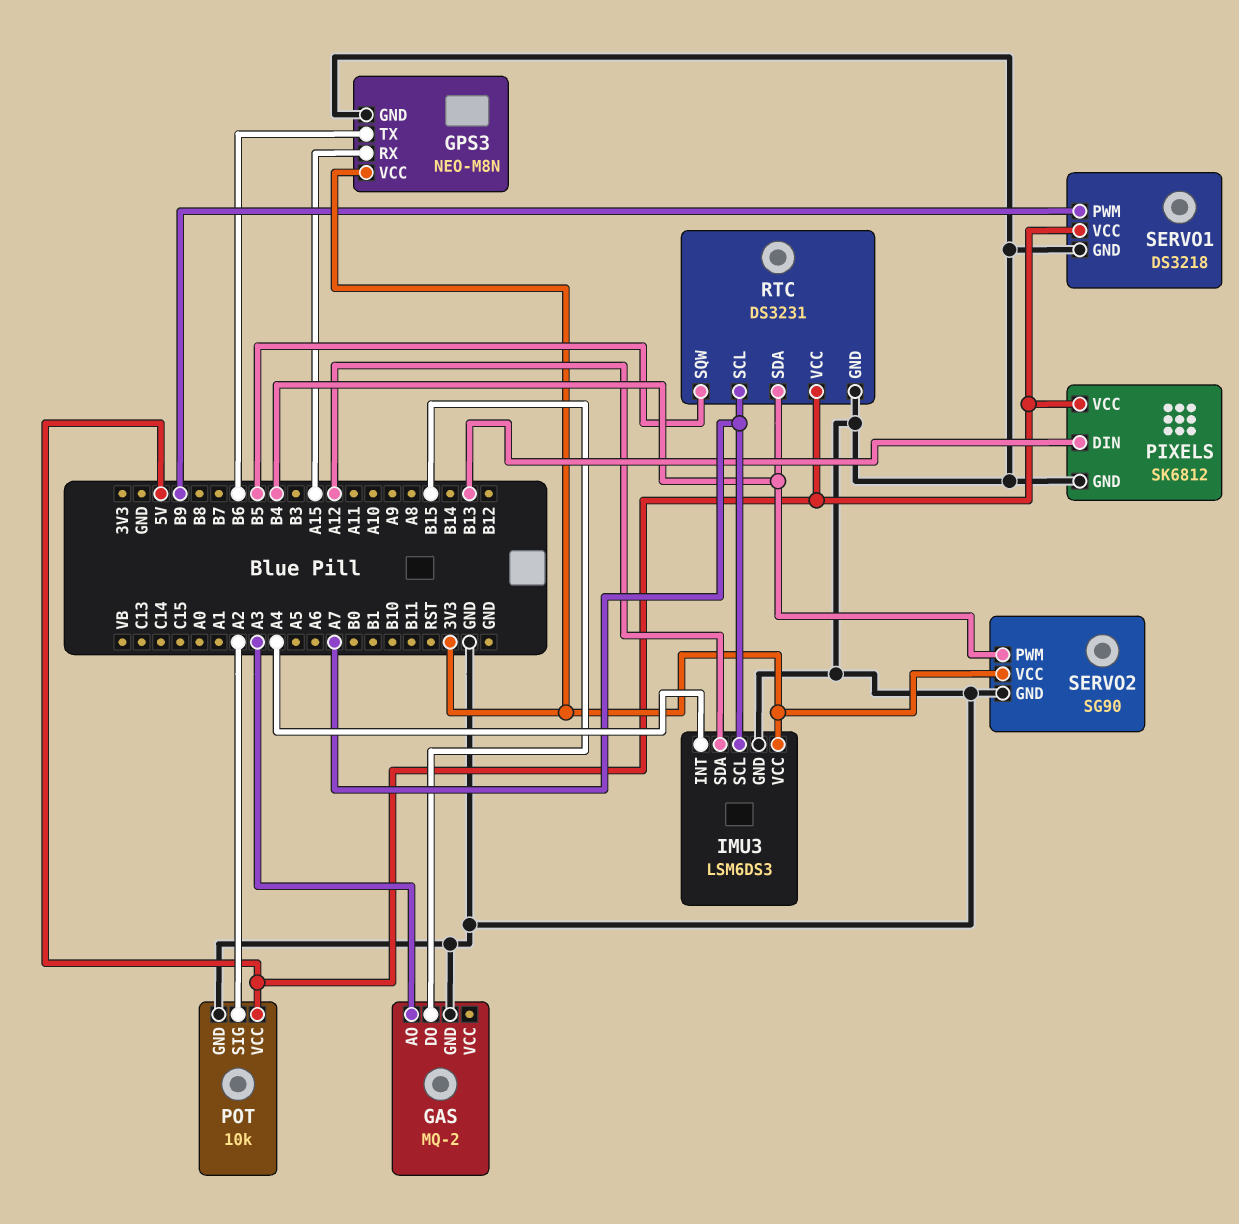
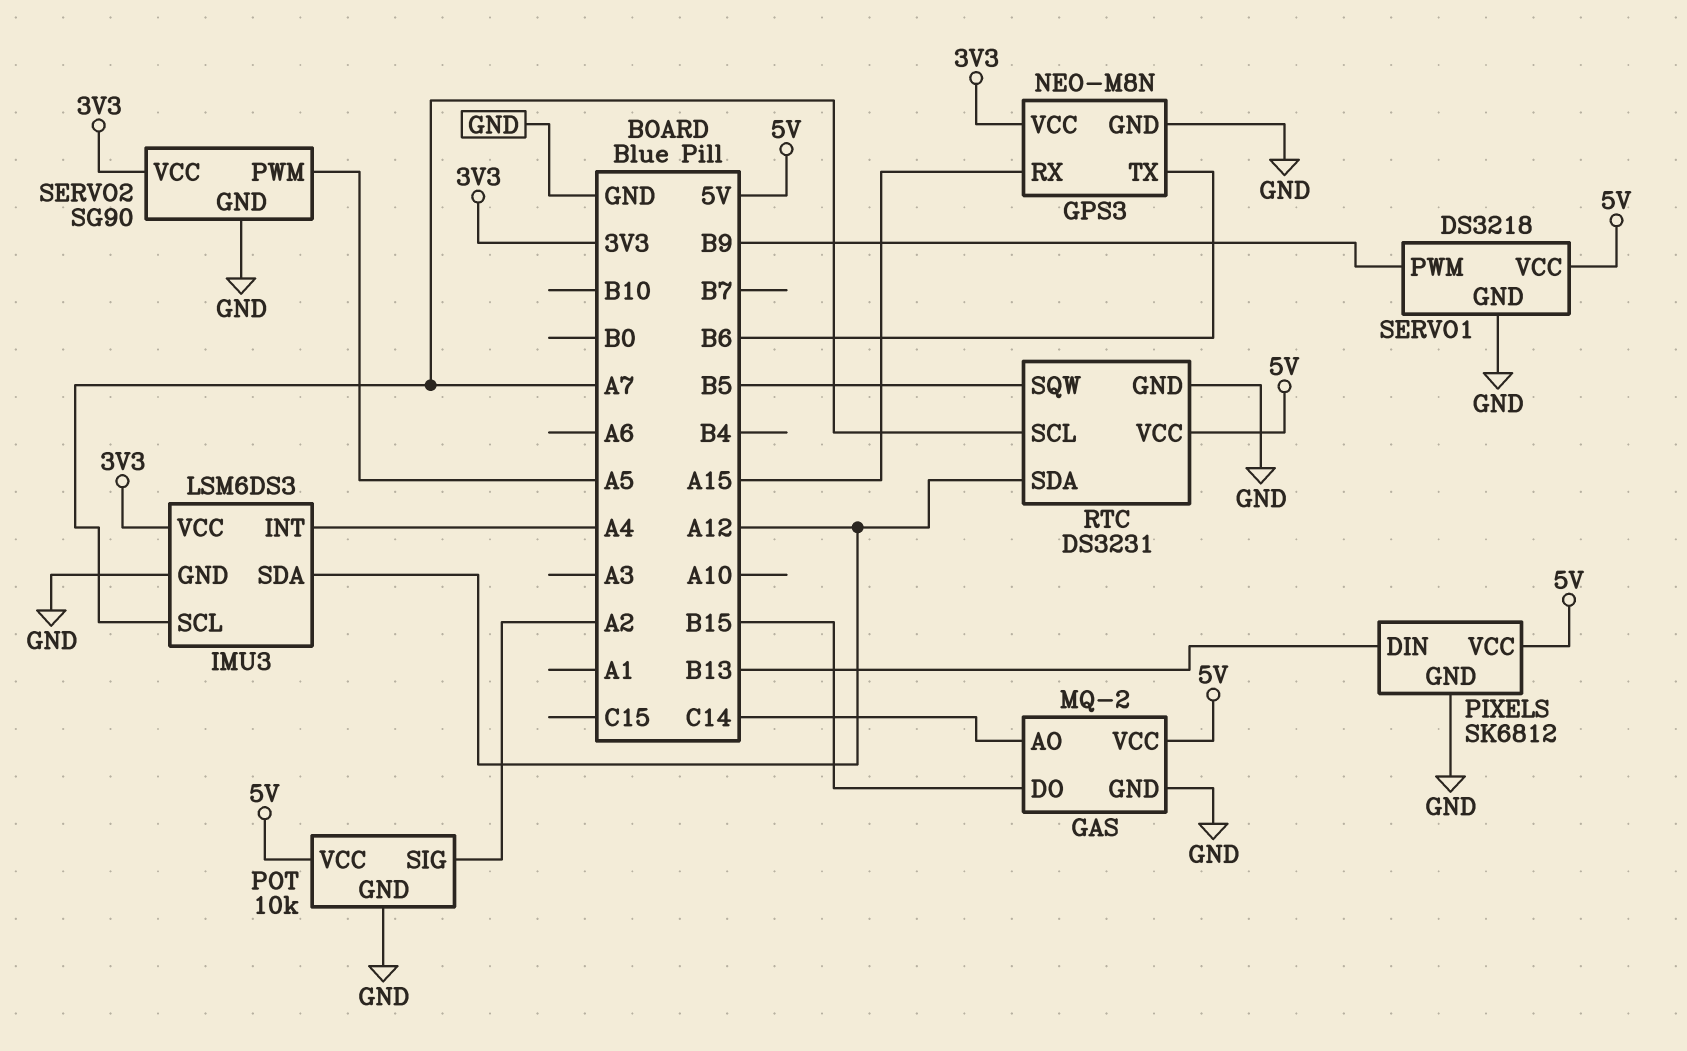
GAS pin AO: A3 -> C14
GAS pin VCC: none -> 5V
RTC pin SDA: B4 -> A12
SERVO2 pin PWM: B4 -> A5

